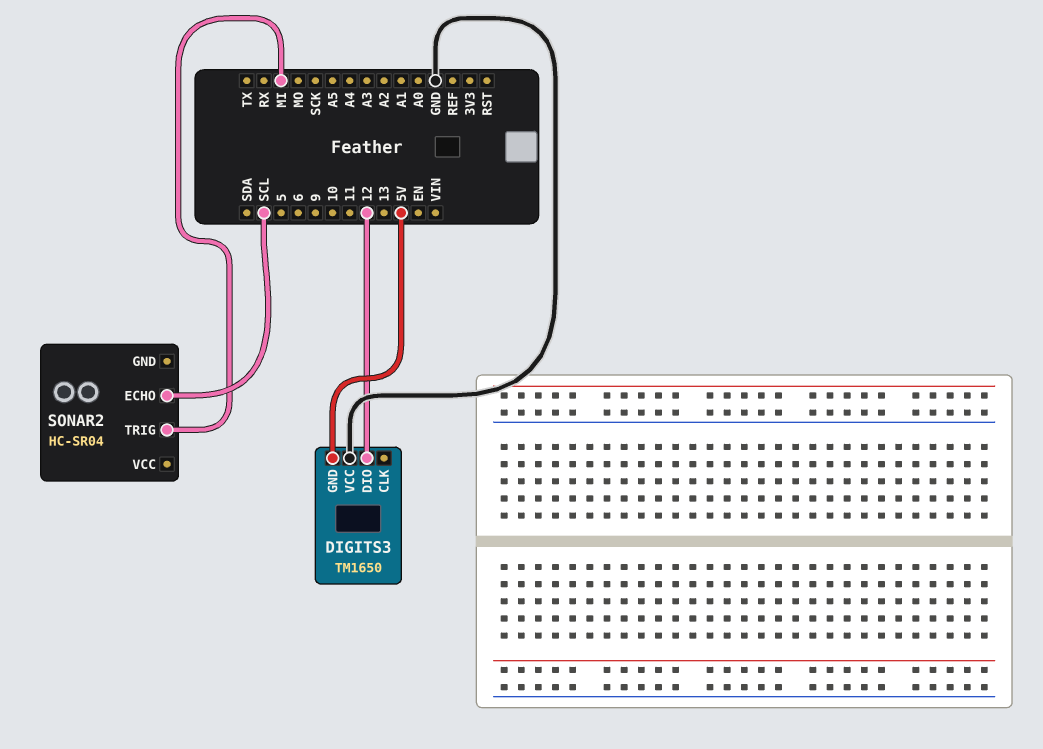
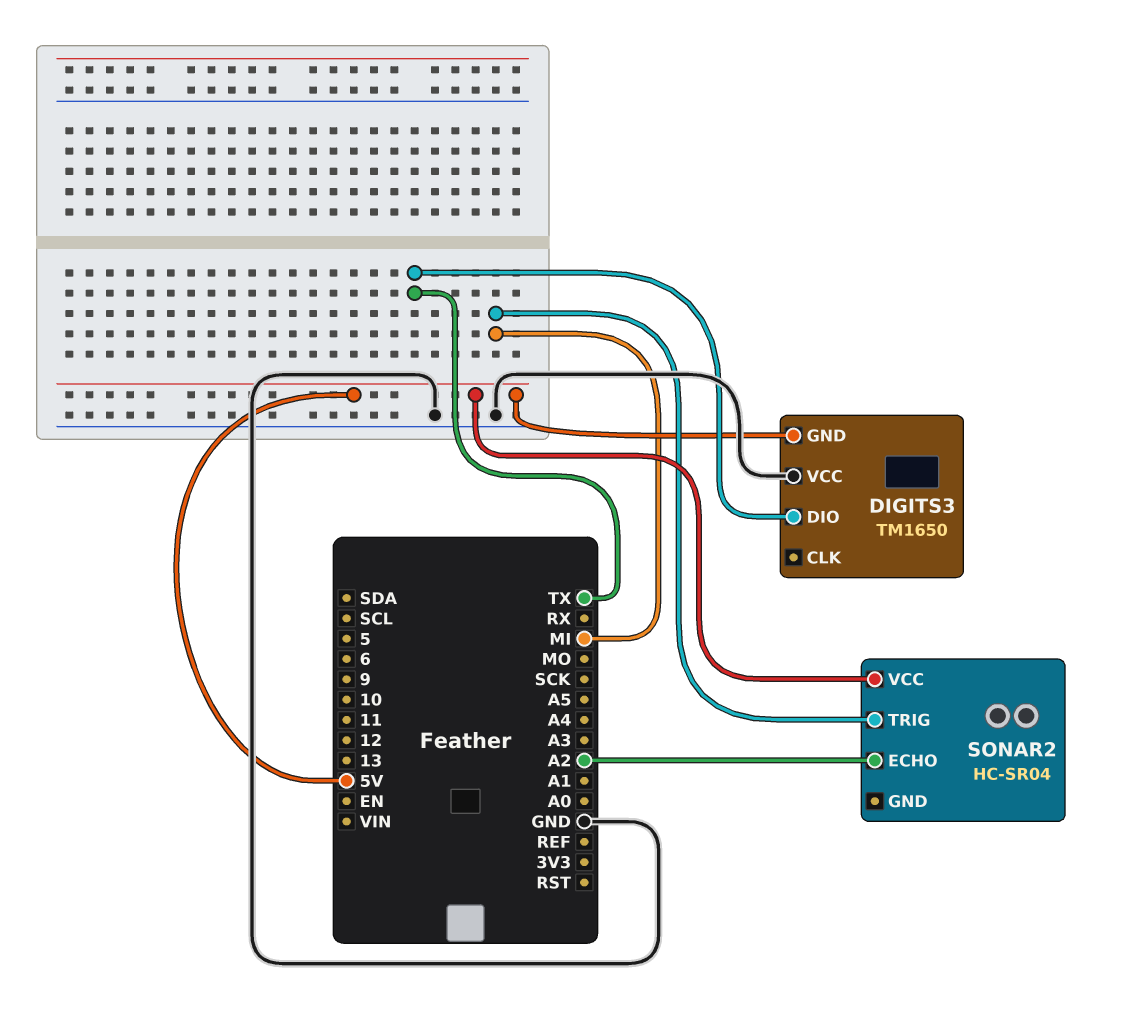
DIGITS3 pin DIO: 12 -> TX
SONAR2 pin ECHO: SCL -> A2
SONAR2 pin VCC: none -> 5V

